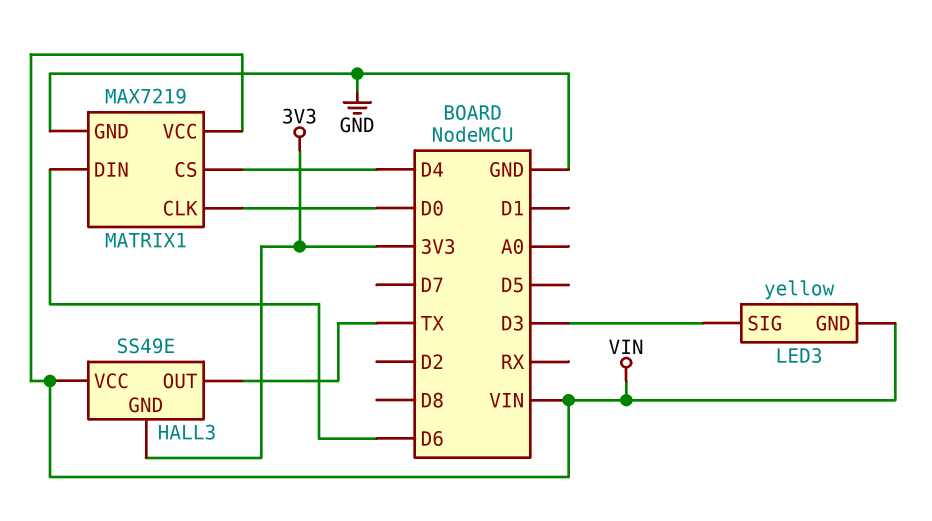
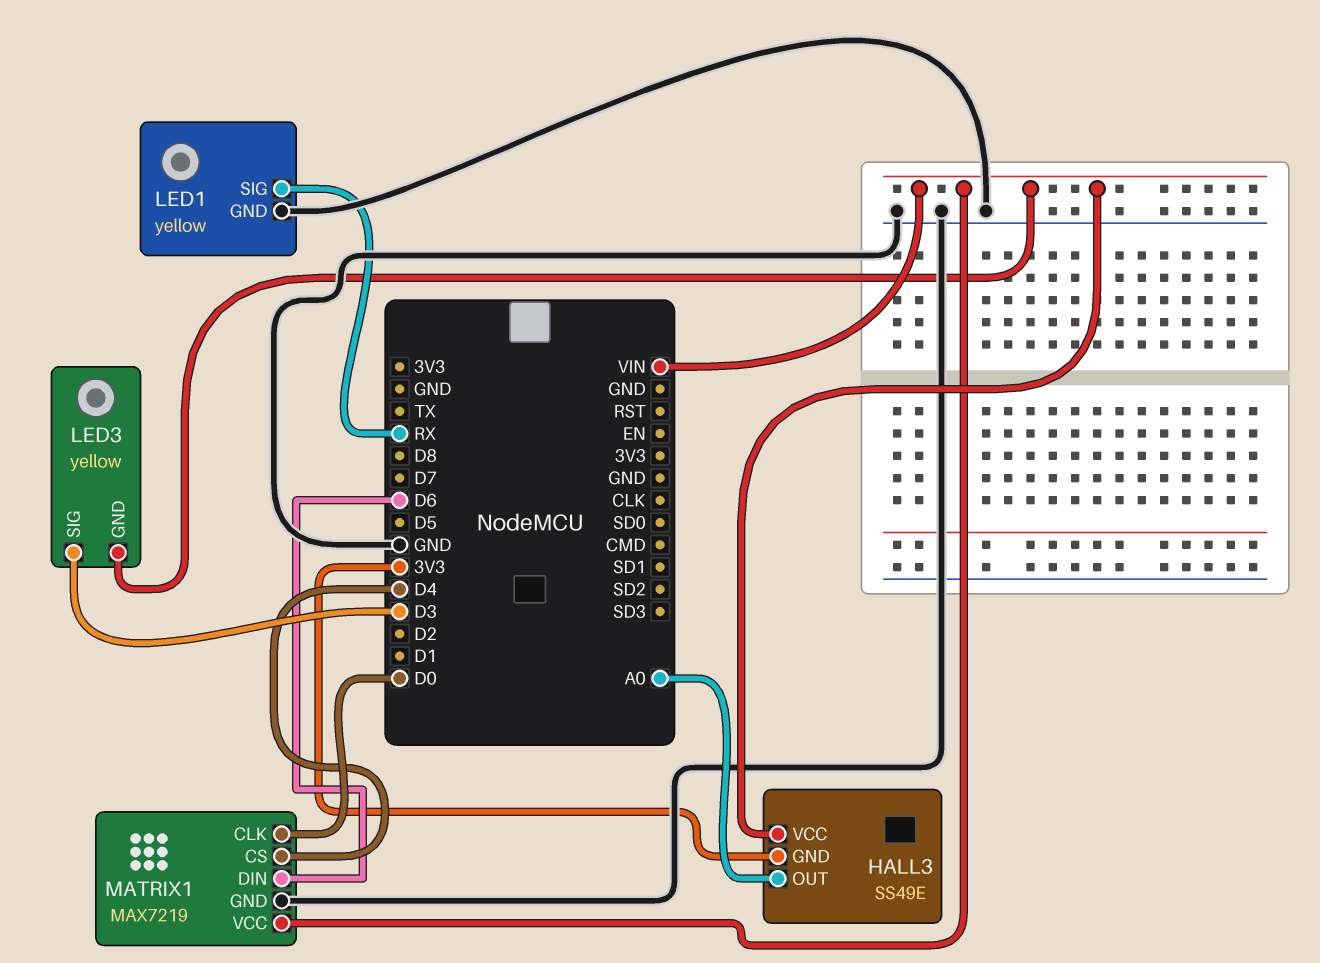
HALL3 pin OUT: TX -> A0
LED1: none -> yellow
LED1 pin GND: none -> GND
LED1 pin SIG: none -> RX

